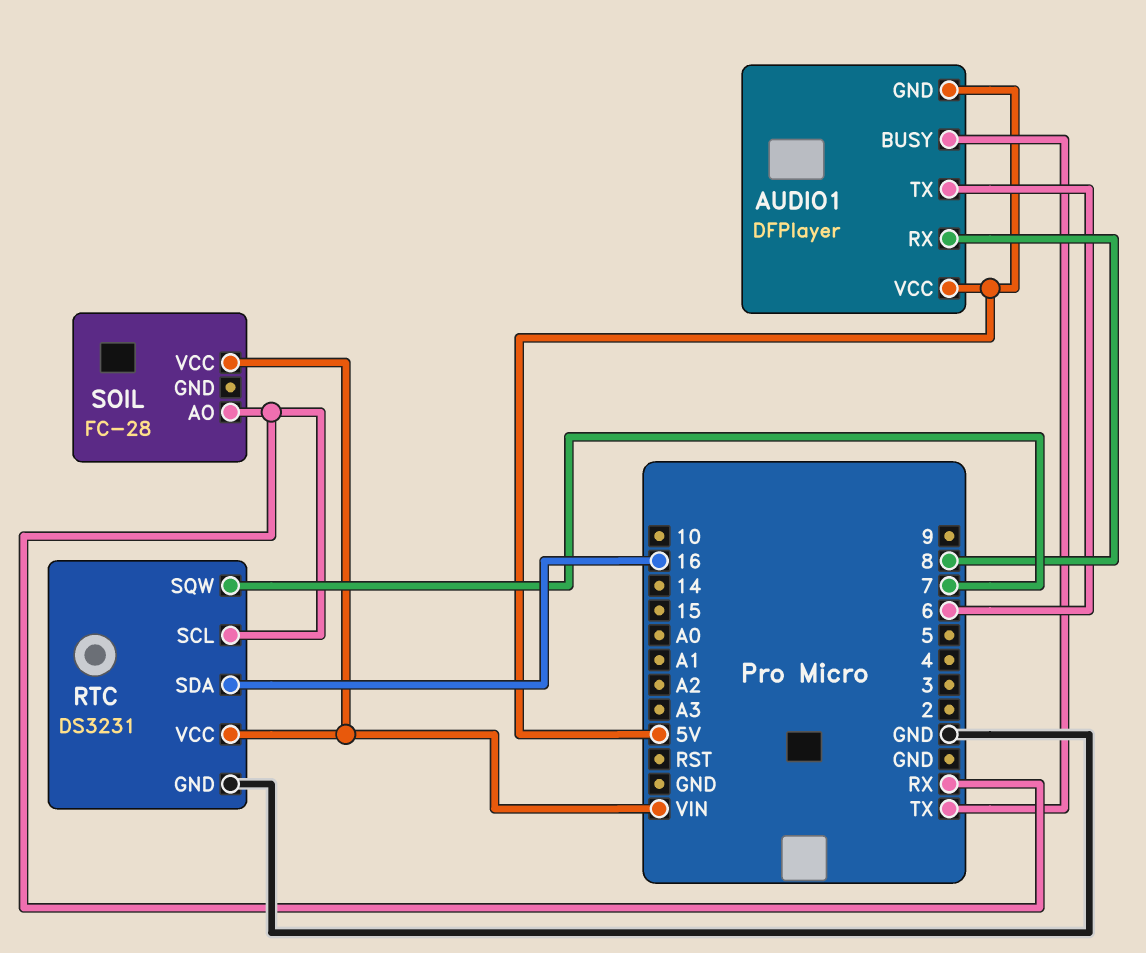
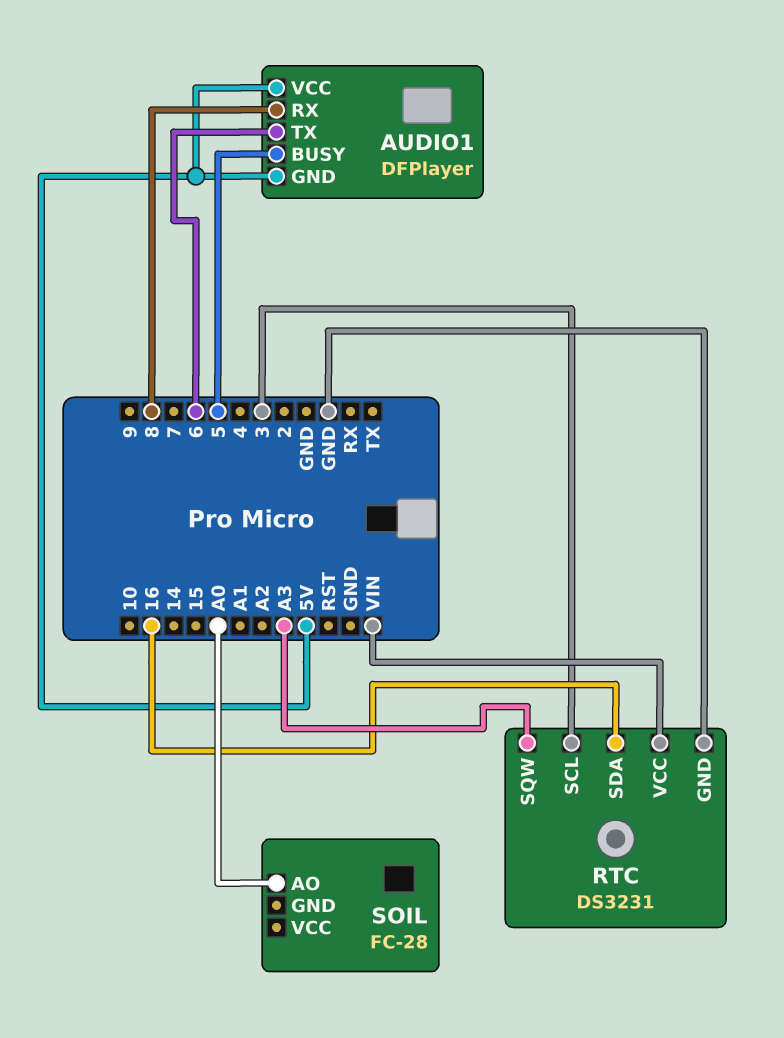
AUDIO1 pin BUSY: TX -> 5
RTC pin SCL: RX -> 3
RTC pin SQW: 7 -> A3
SOIL pin AO: RX -> A0
SOIL pin VCC: VIN -> none

